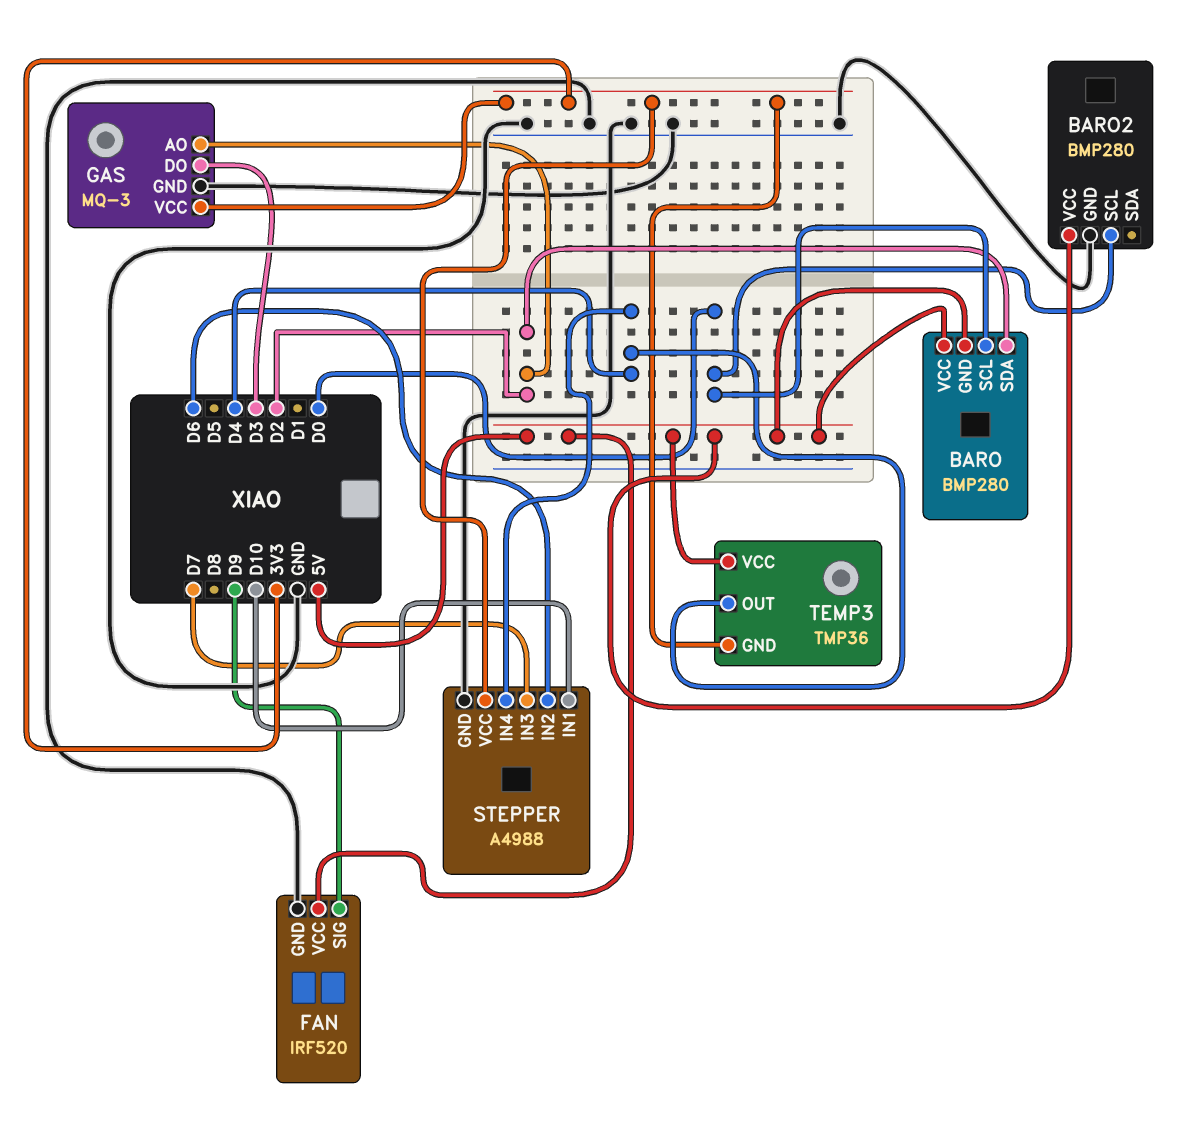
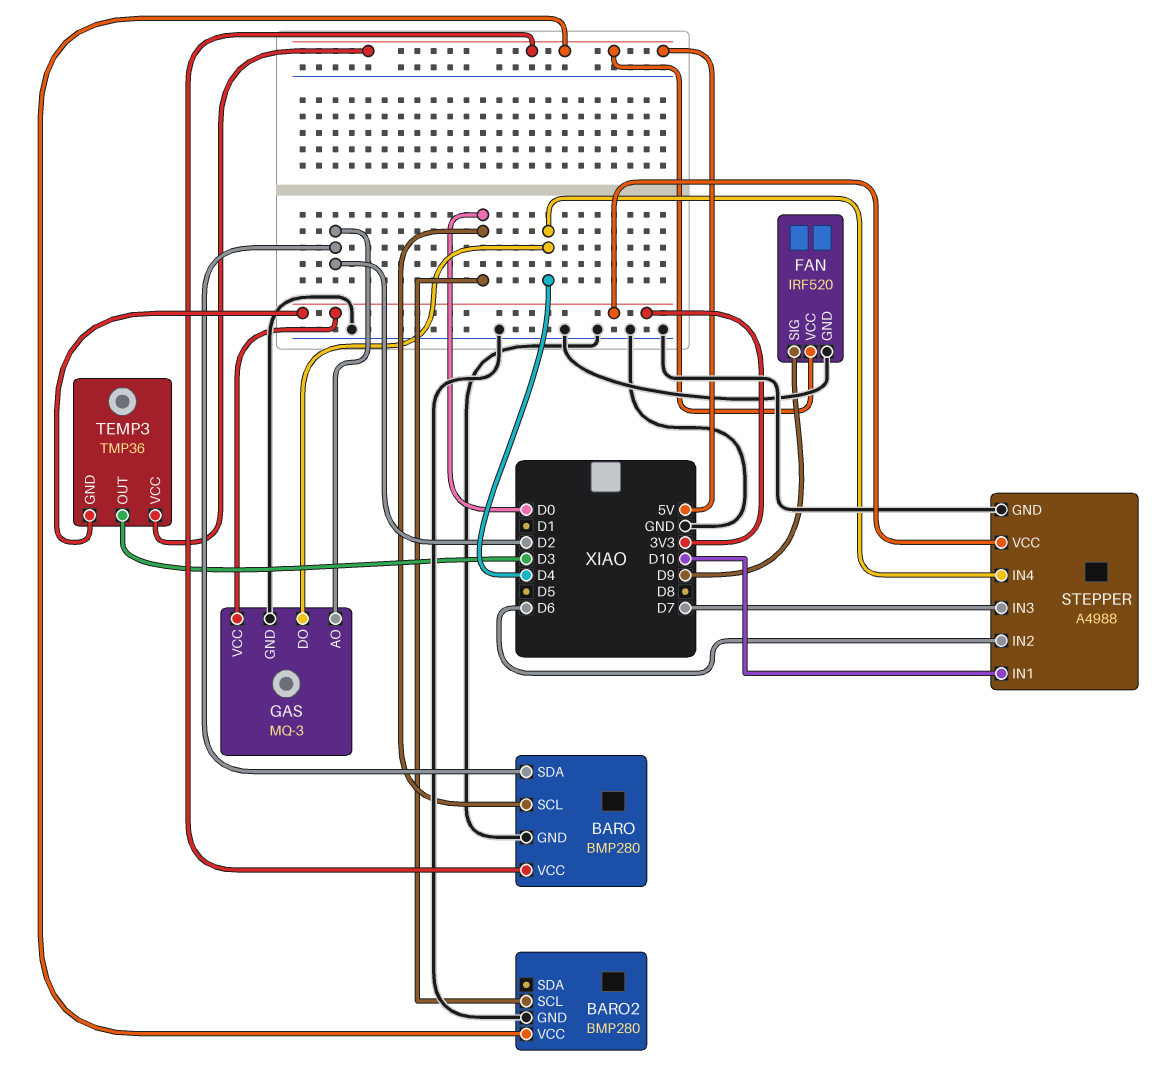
BARO pin GND: 5V -> GND
GAS pin DO: D3 -> D4
TEMP3 pin OUT: D4 -> D3

